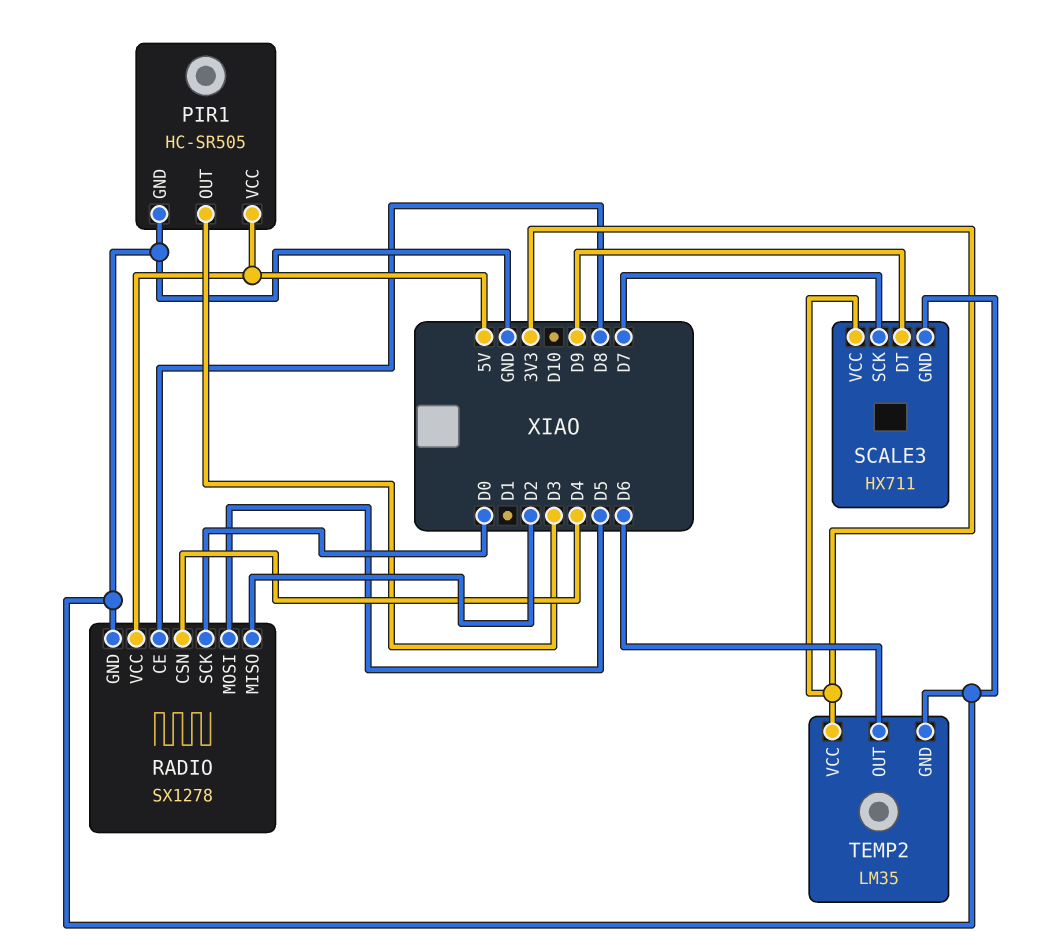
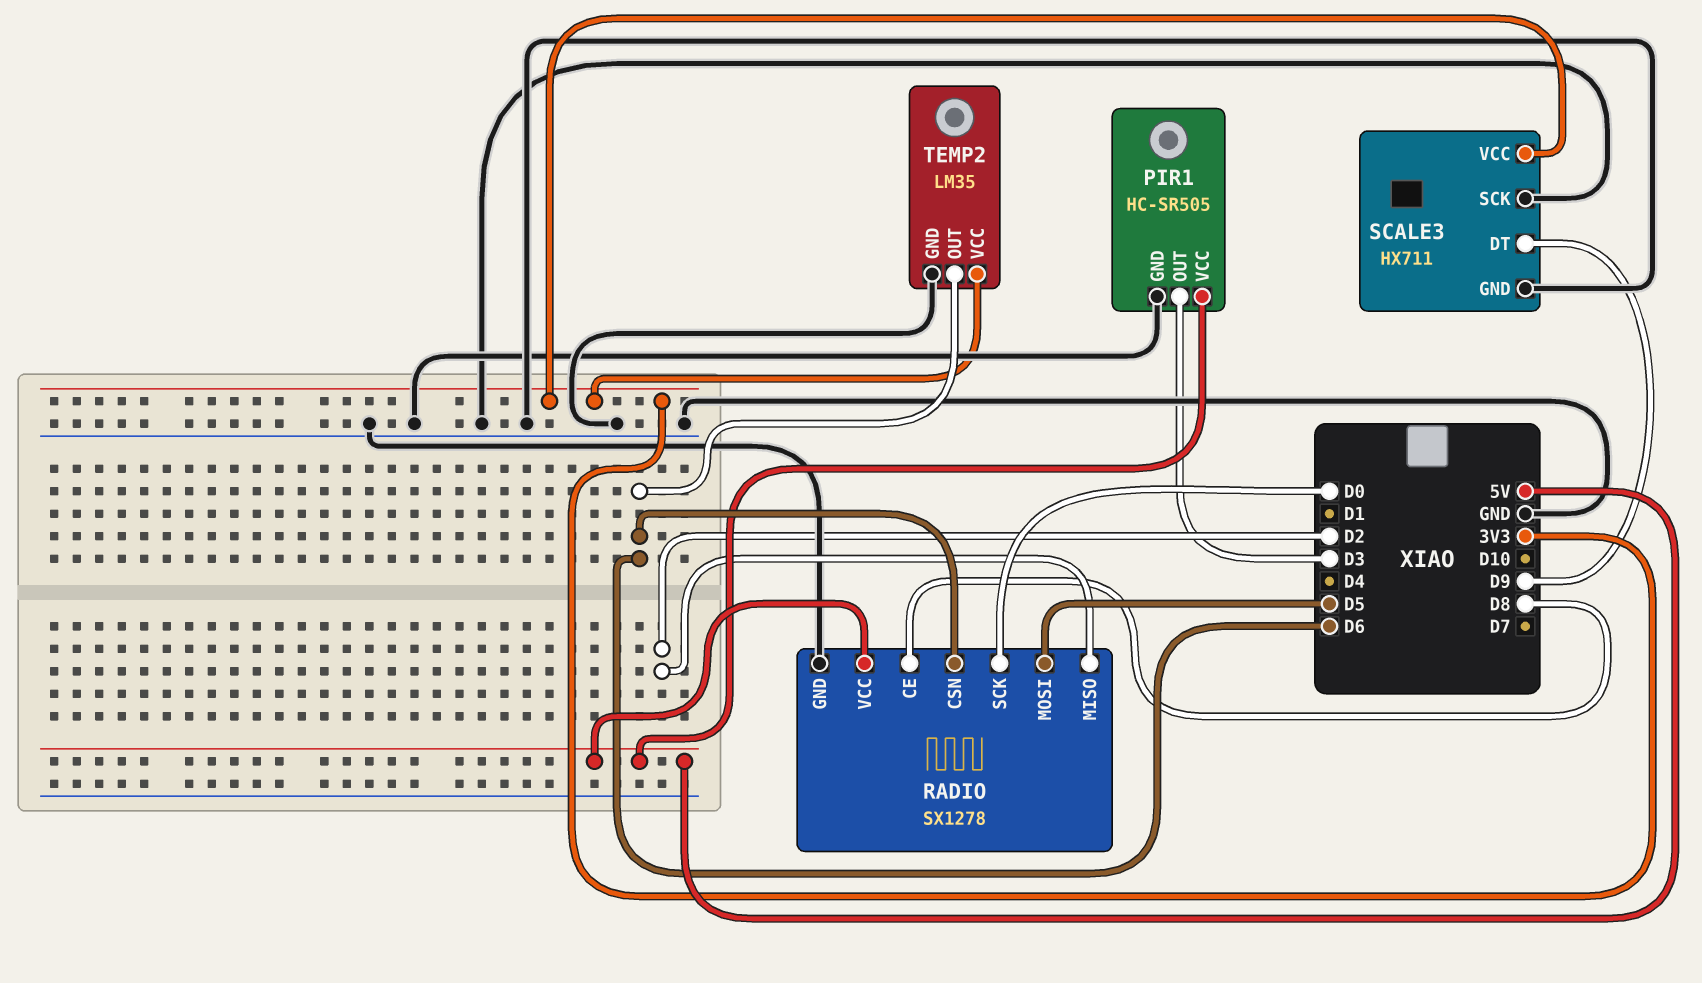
RADIO pin CSN: D4 -> D6
SCALE3 pin SCK: D7 -> GND

